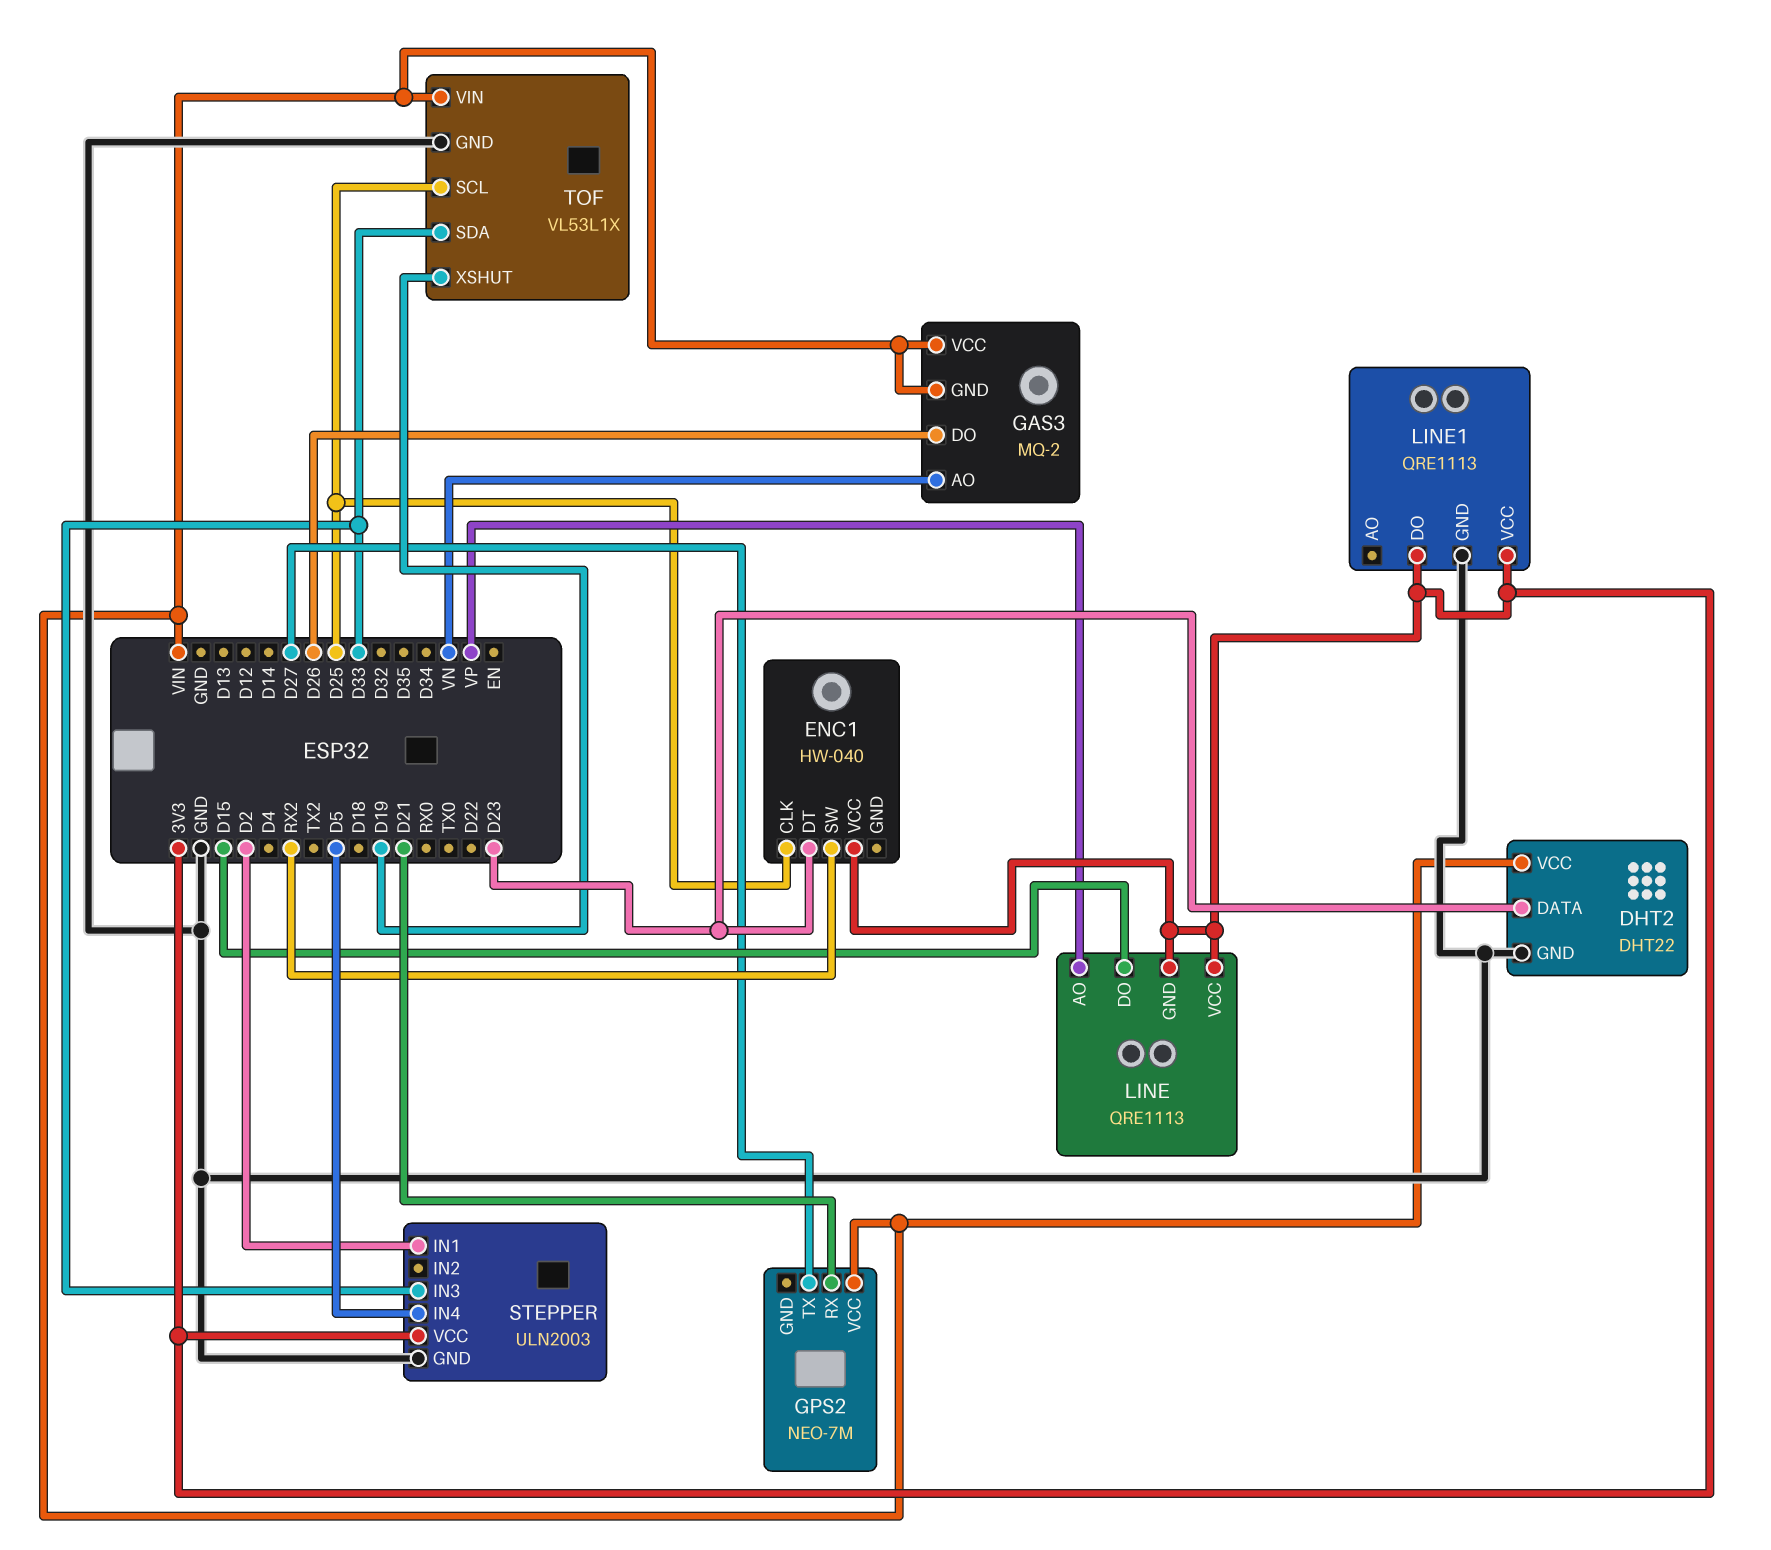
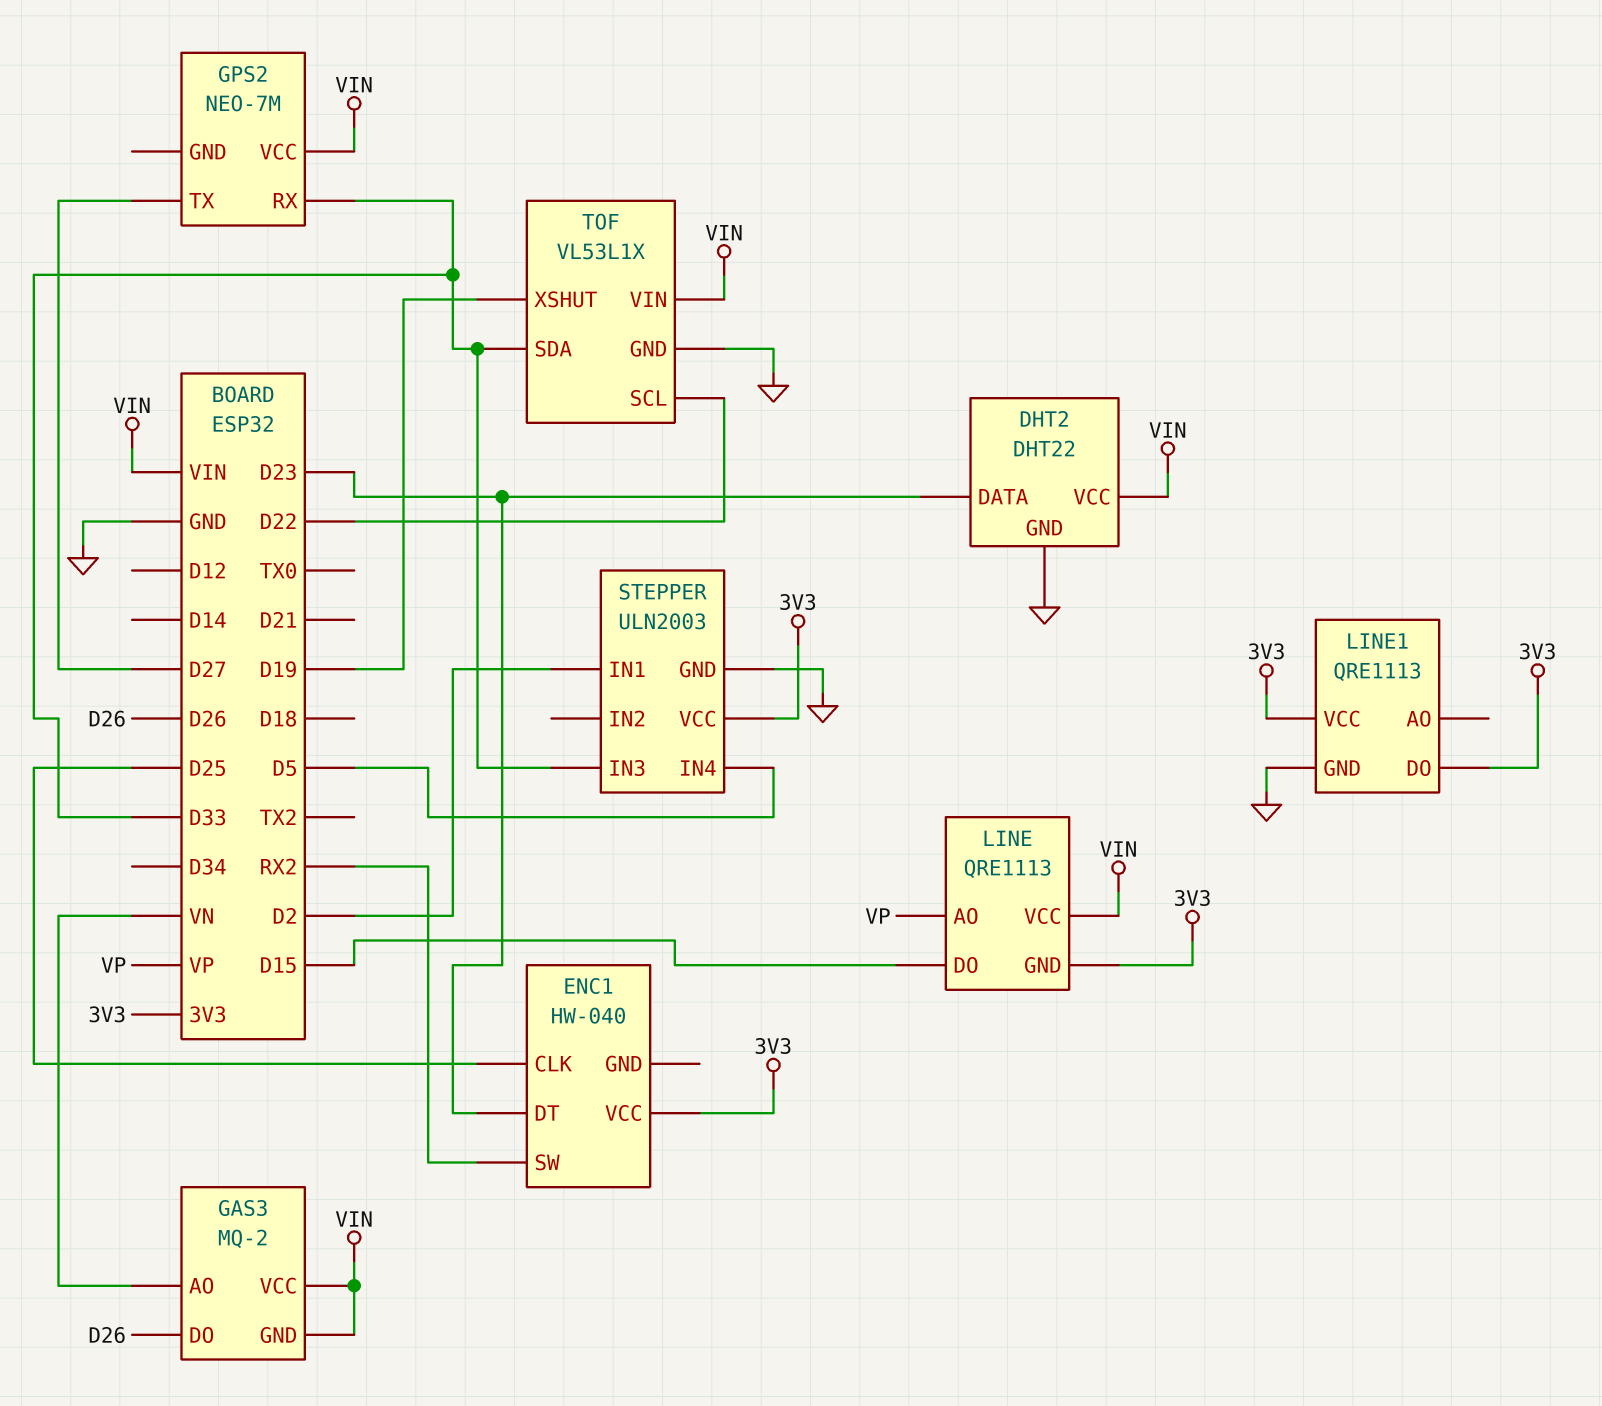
GPS2 pin RX: D21 -> D33
LINE pin VCC: 3V3 -> VIN
TOF pin SCL: D25 -> D22

